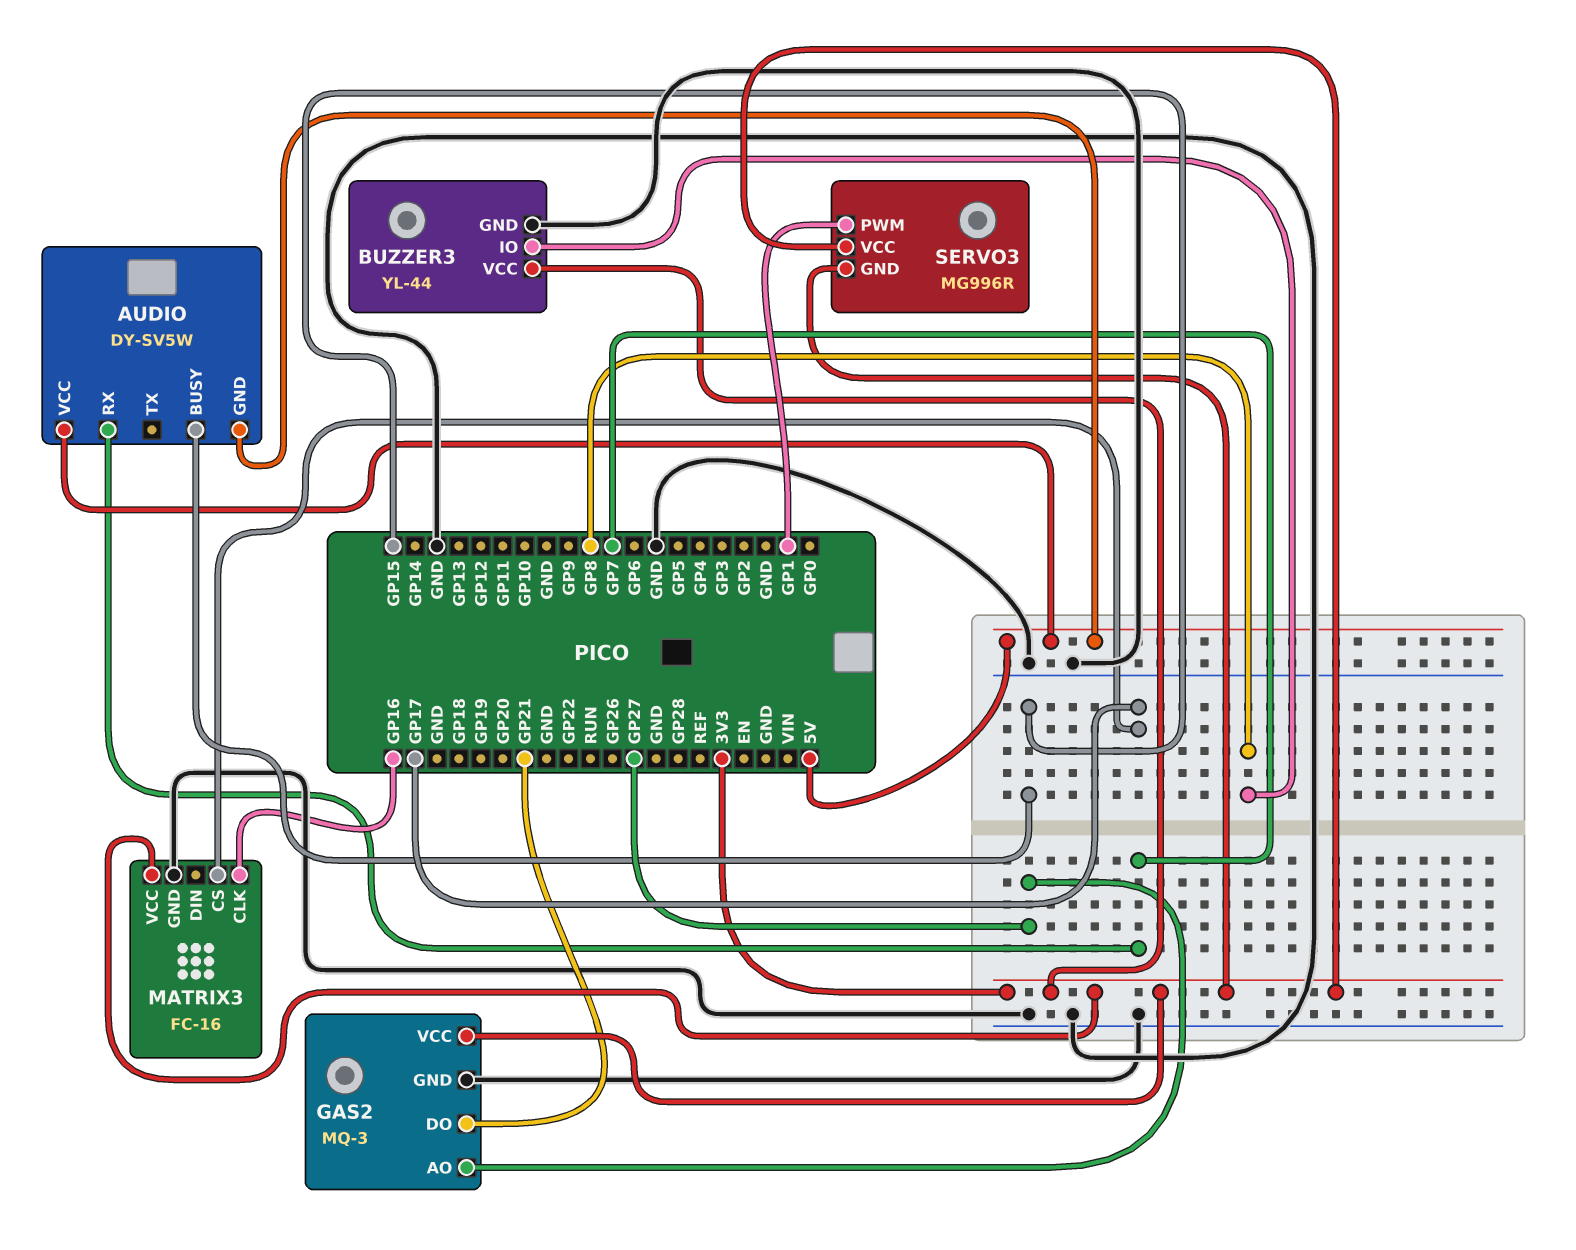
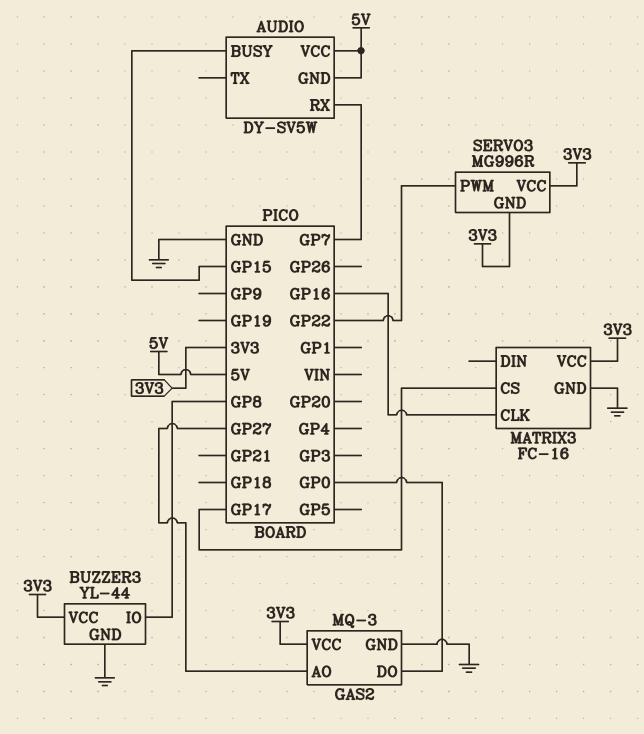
GAS2 pin DO: GP21 -> GP0
SERVO3 pin PWM: GP1 -> GP22

